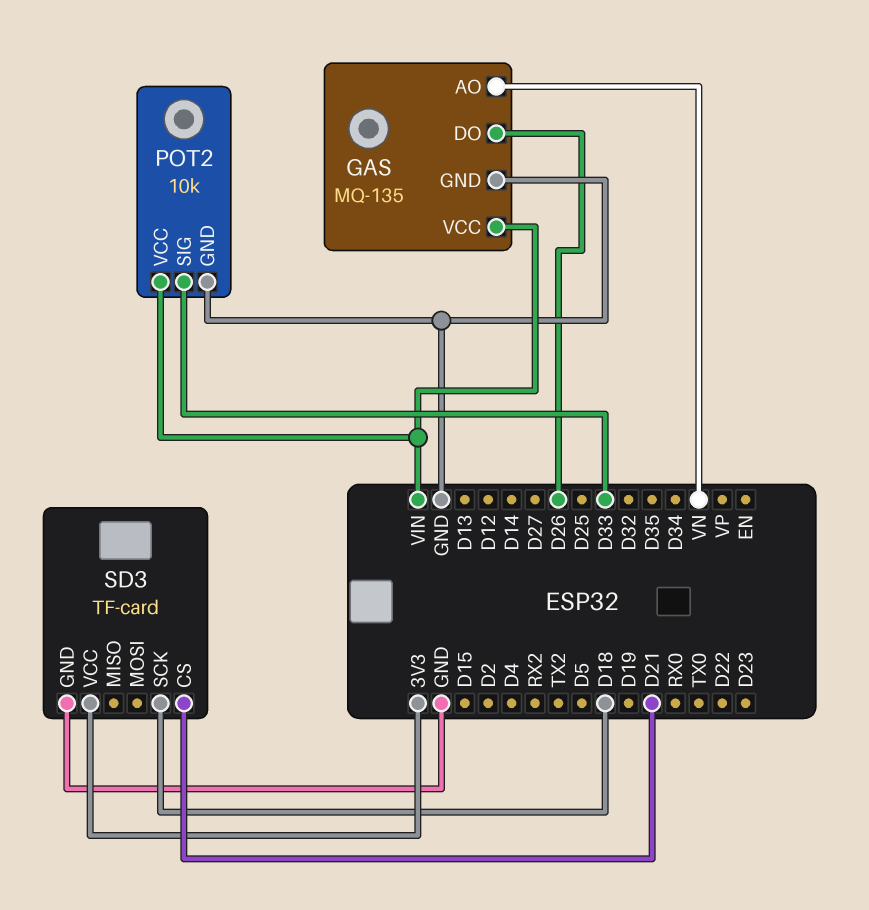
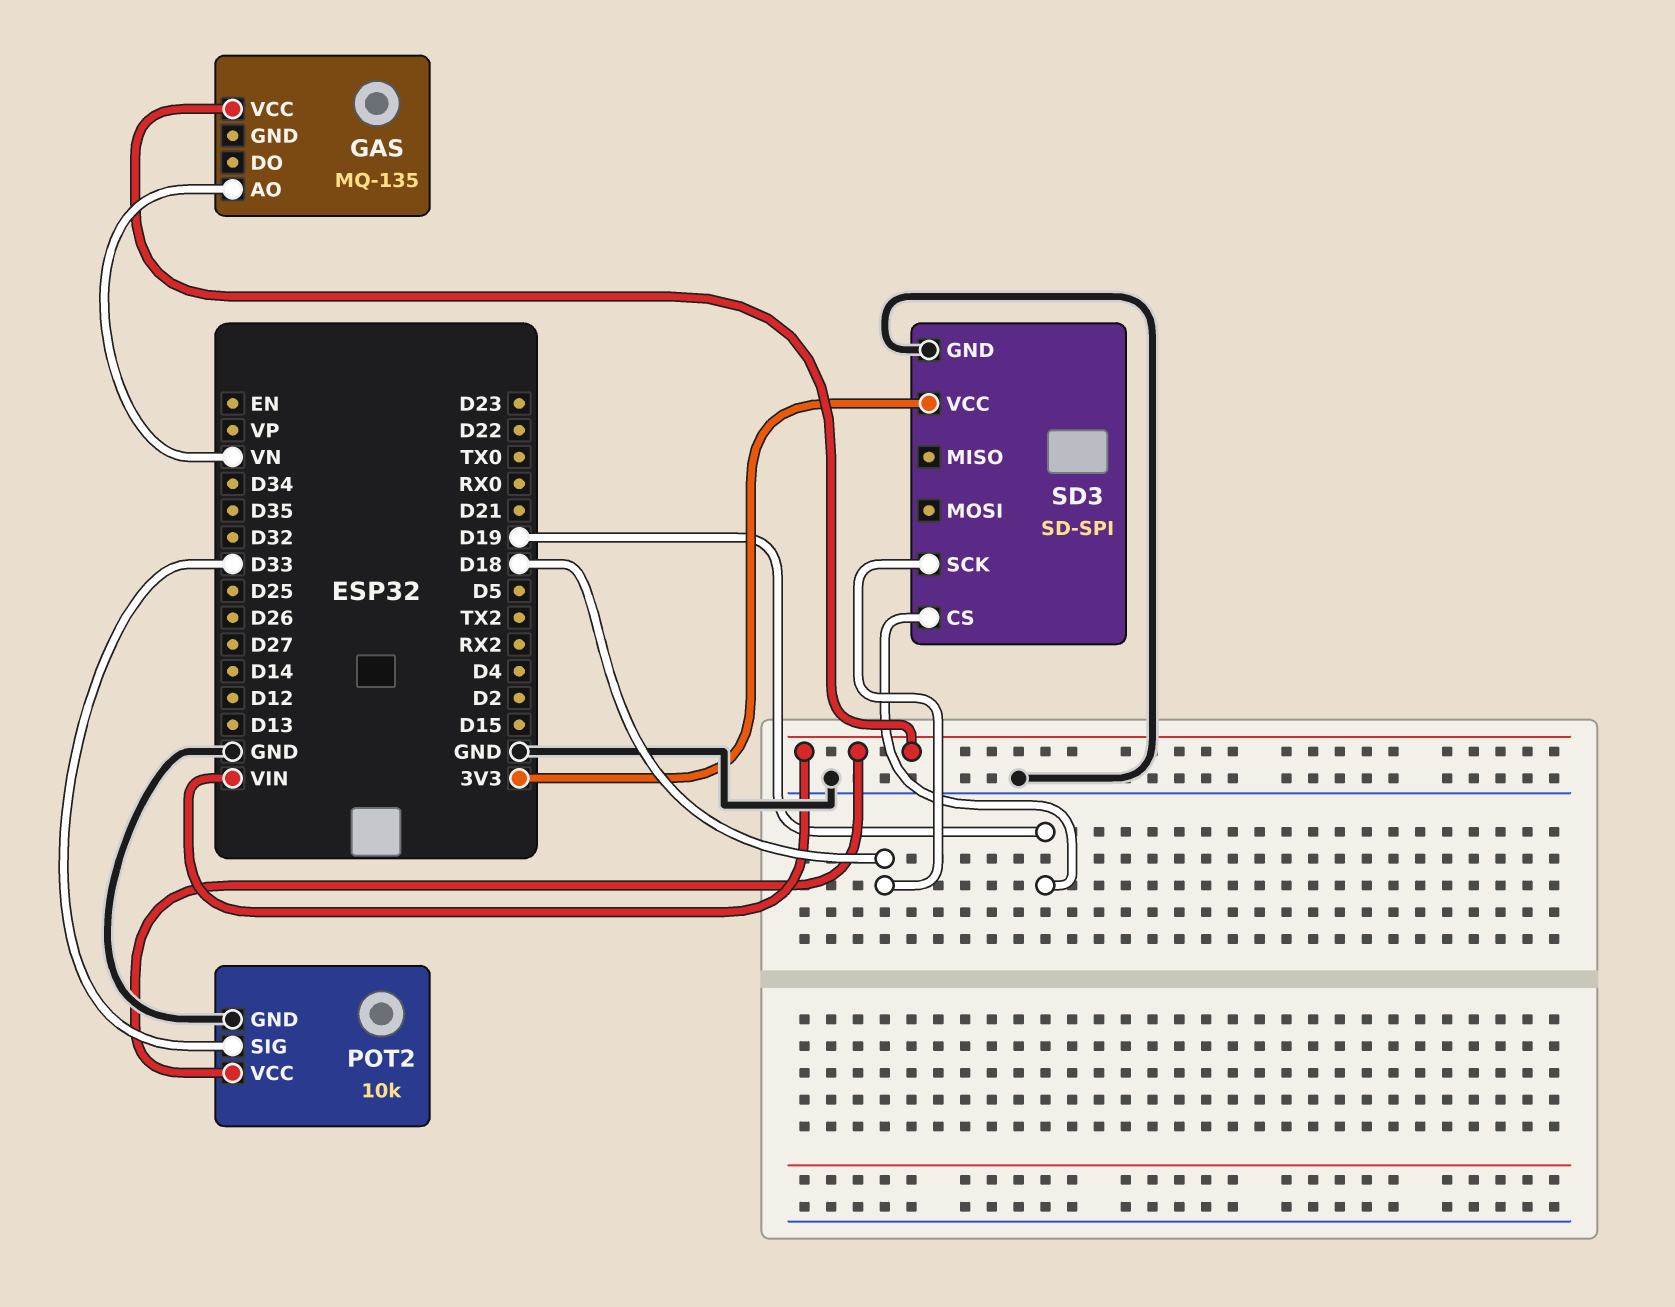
GAS pin DO: D26 -> none
GAS pin GND: GND -> none
SD3: TF-card -> SD-SPI
SD3 pin CS: D21 -> D19

